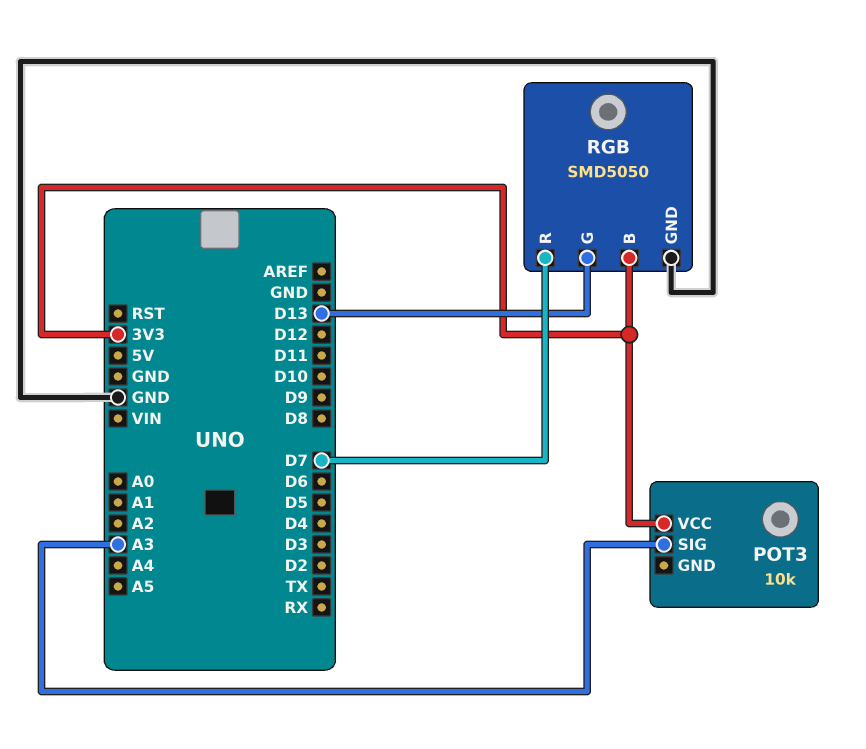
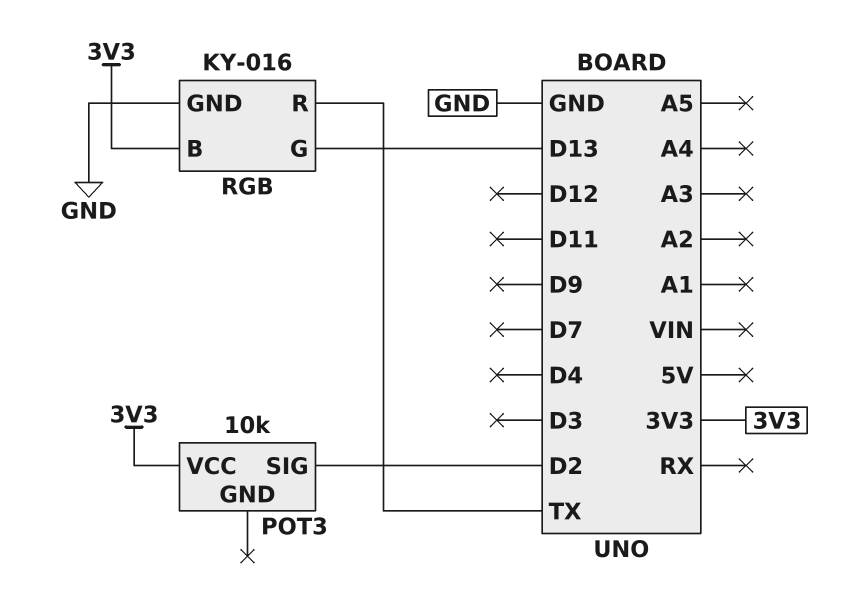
POT3 pin SIG: A3 -> D2
RGB: SMD5050 -> KY-016
RGB pin R: D7 -> TX

